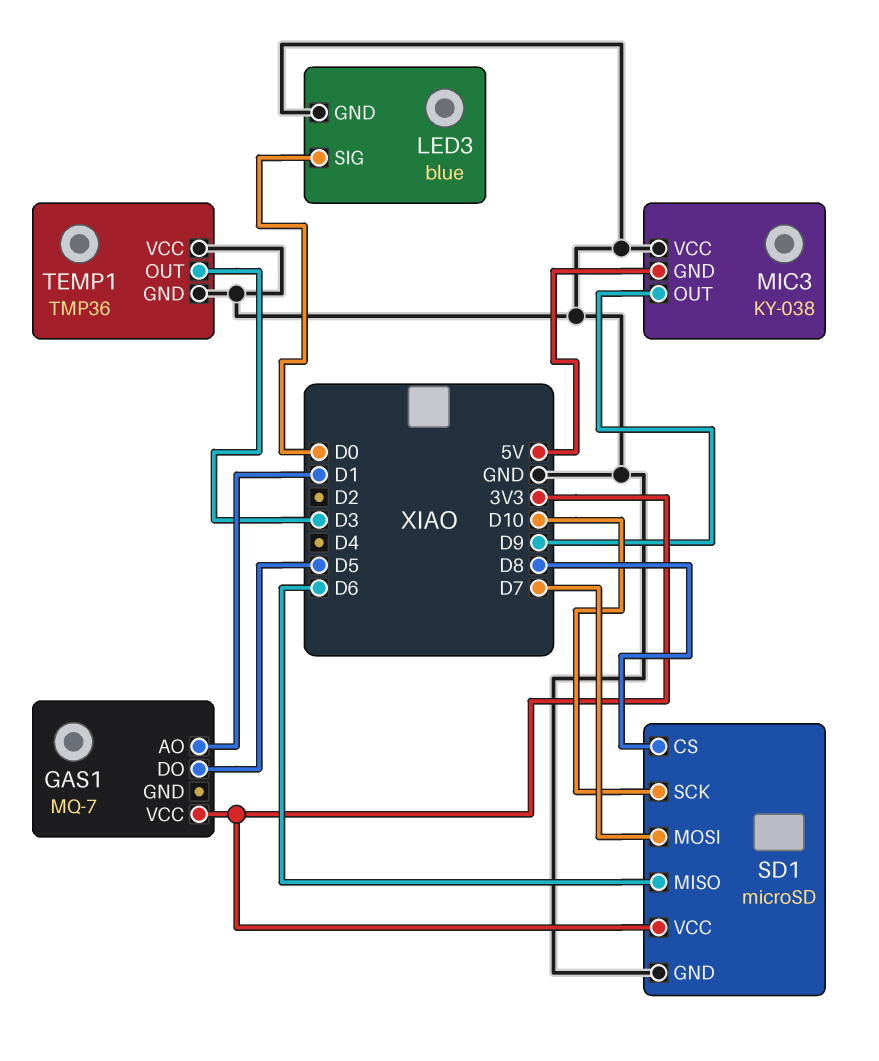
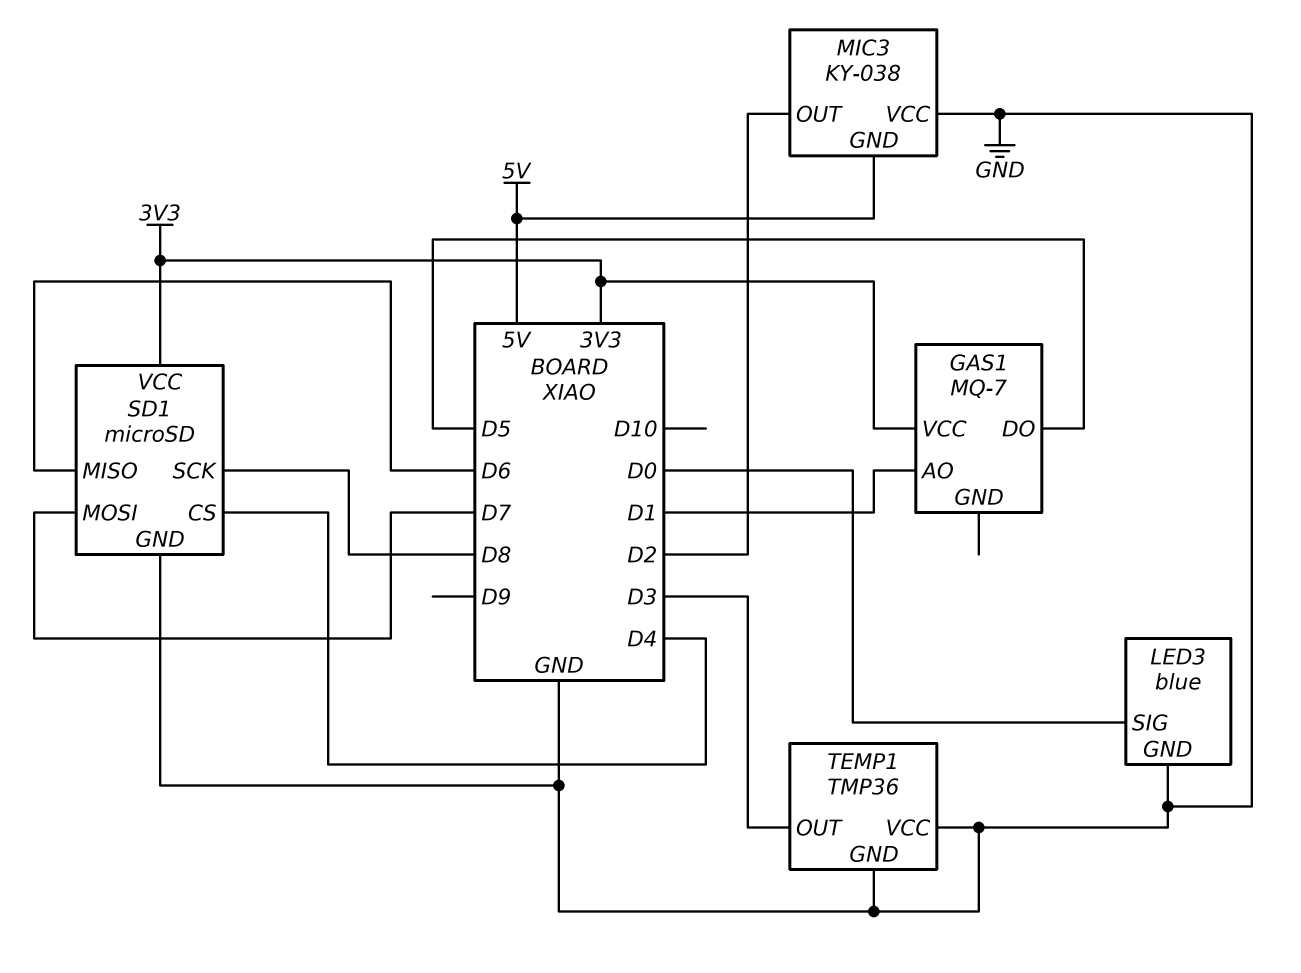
MIC3 pin OUT: D9 -> D2
SD1 pin CS: D8 -> D4
SD1 pin SCK: D10 -> D8

